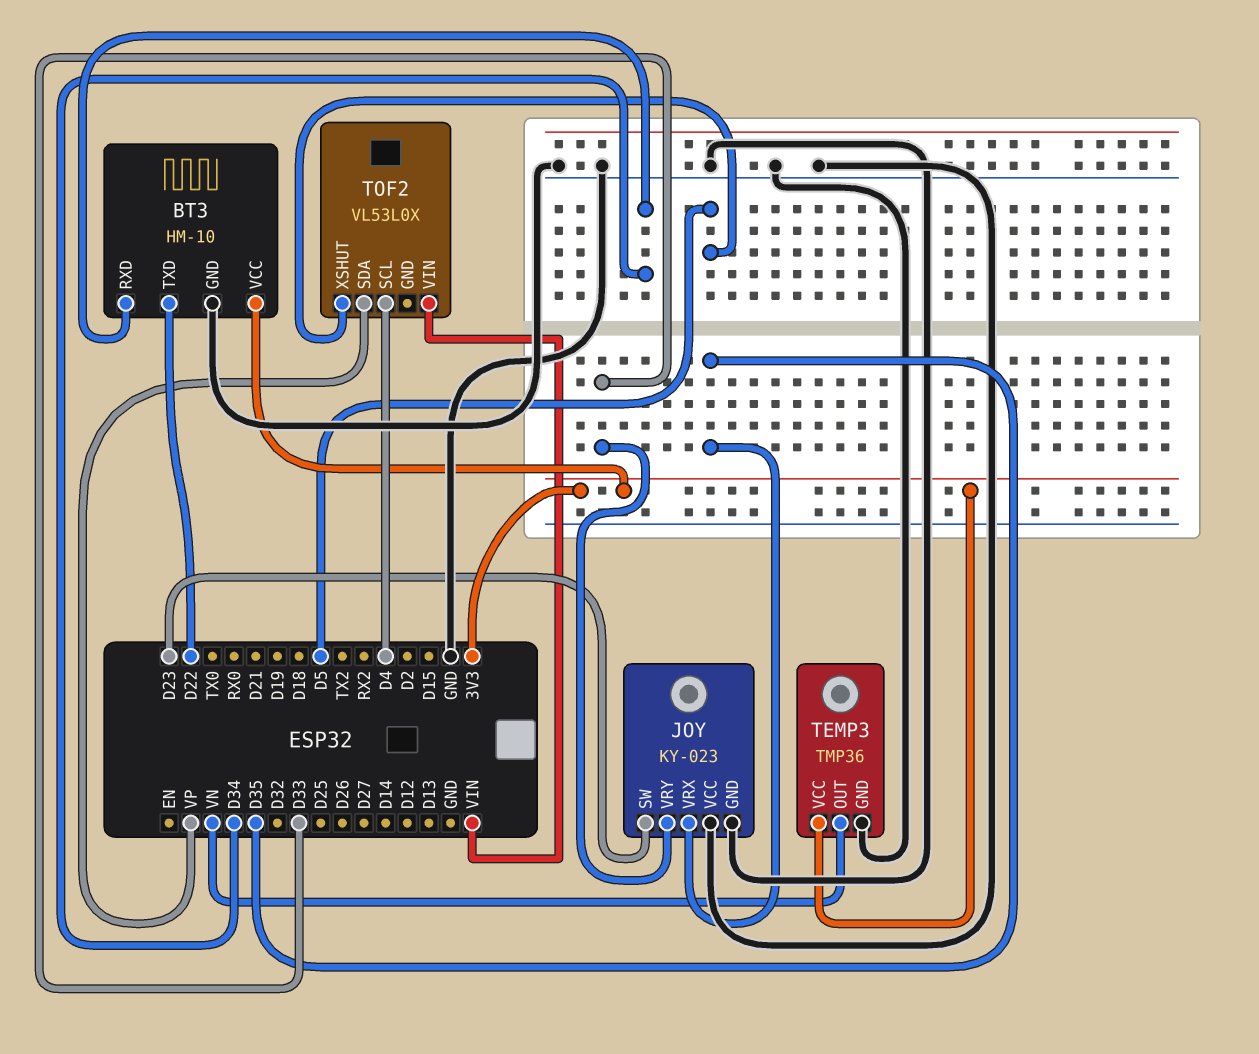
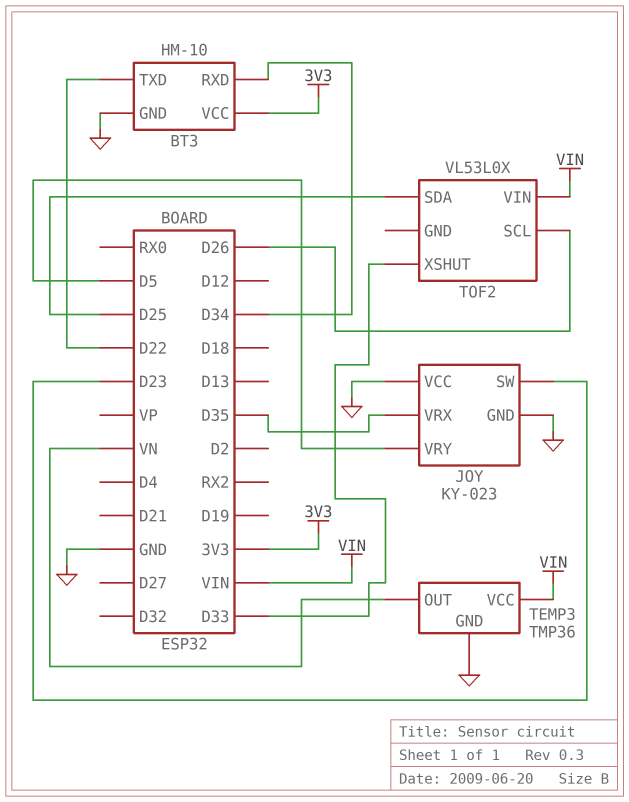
JOY pin VRY: D33 -> D5
TEMP3 pin VCC: 3V3 -> VIN
TOF2 pin SCL: D4 -> D26
TOF2 pin SDA: VP -> D25
TOF2 pin XSHUT: D5 -> D33

